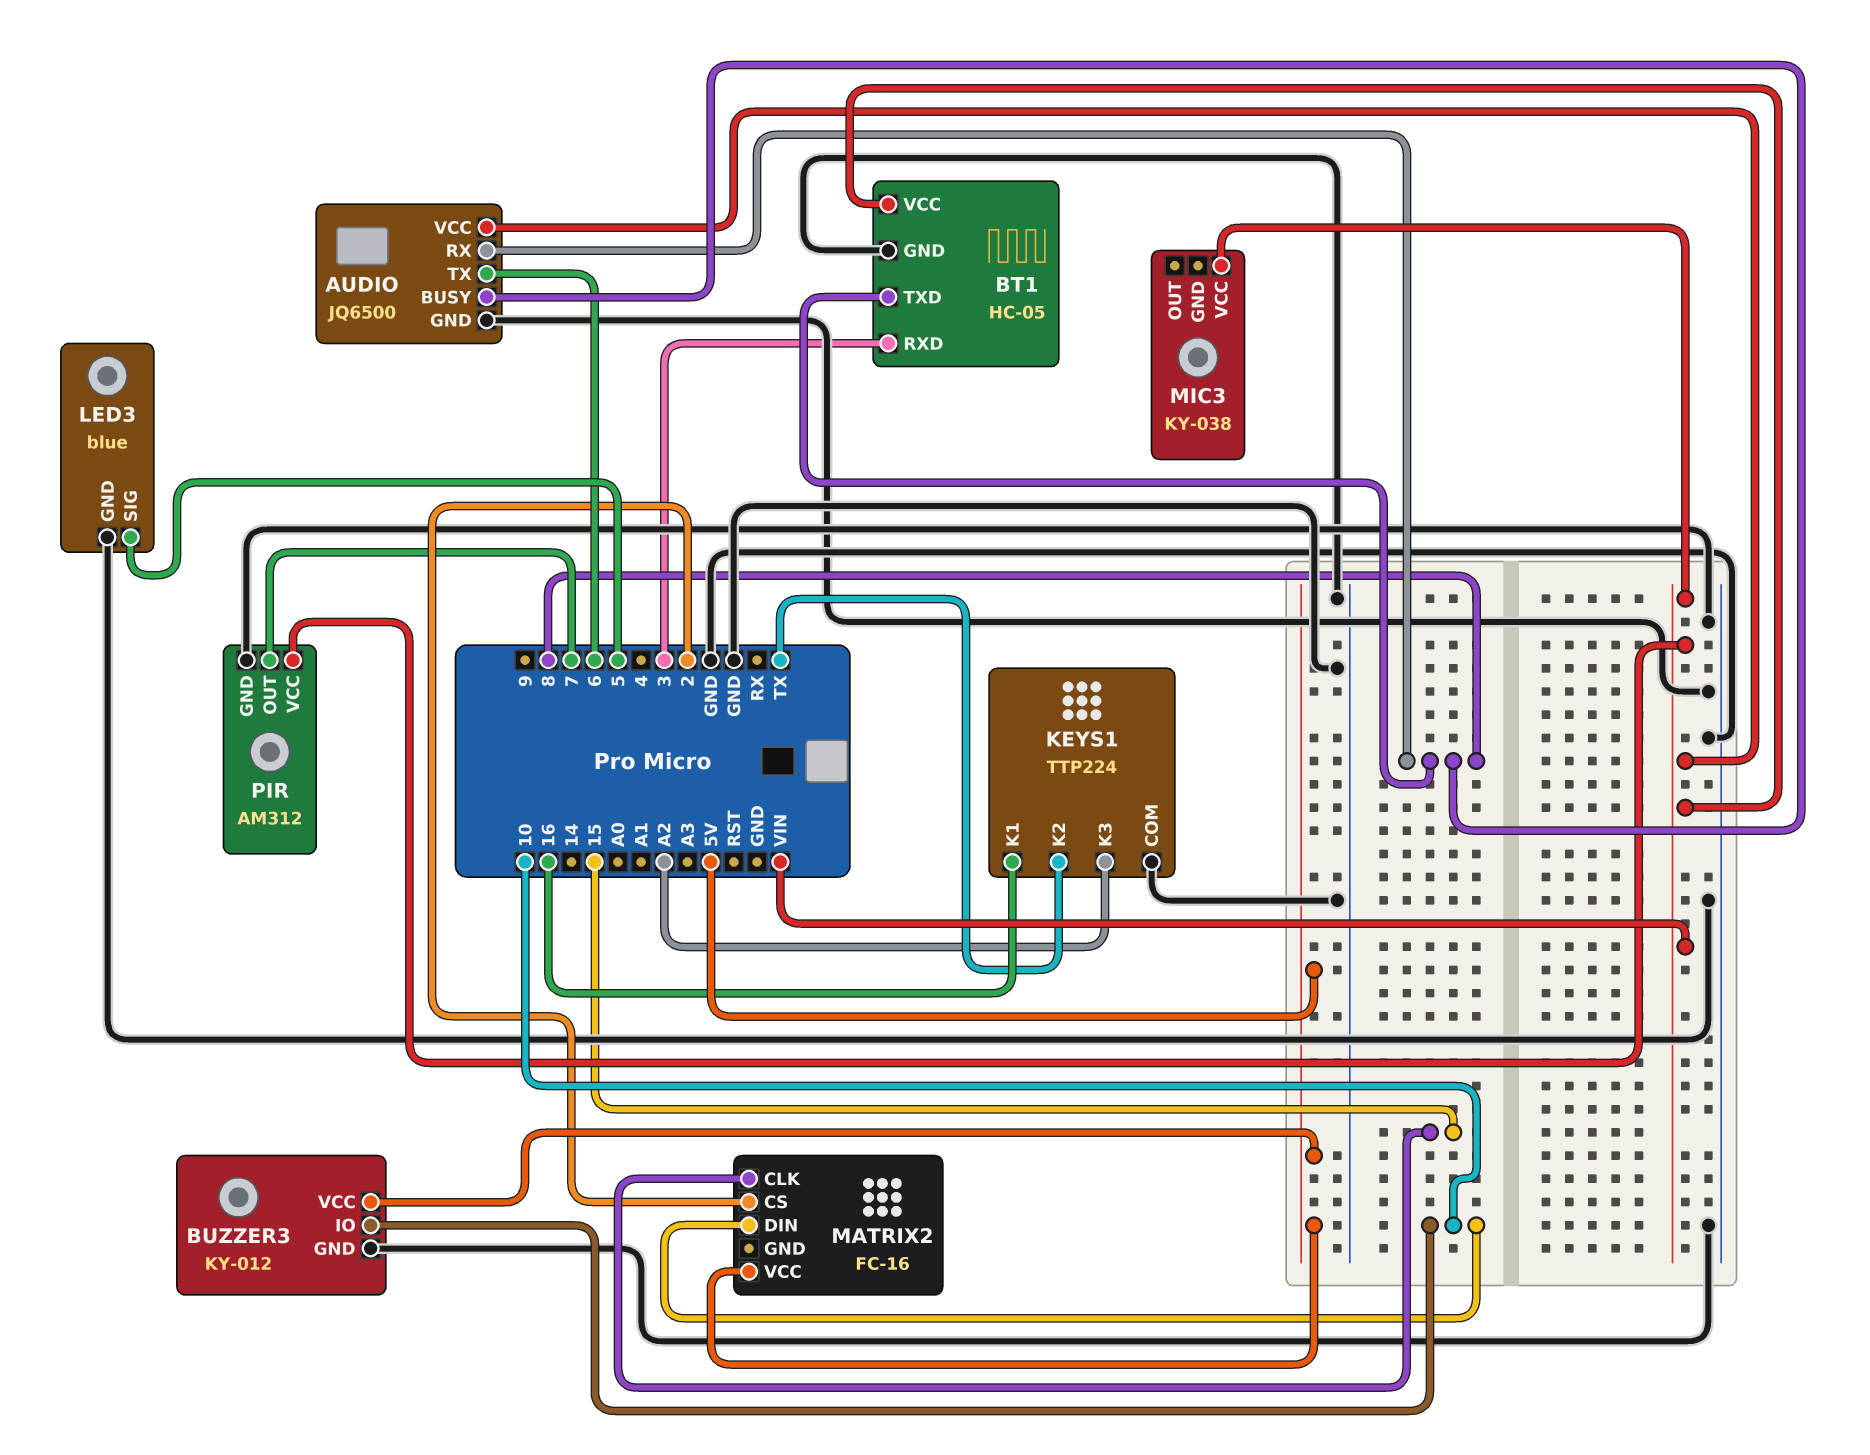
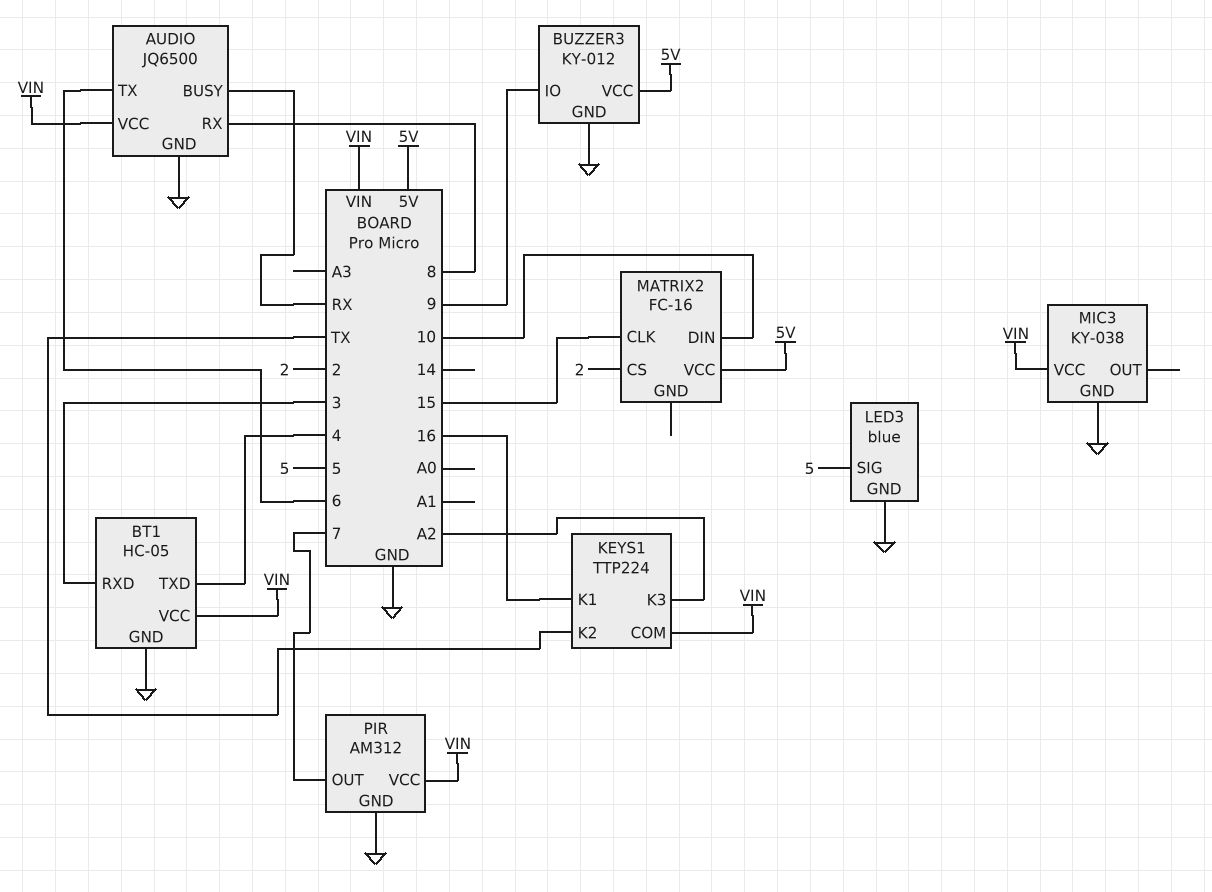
AUDIO pin BUSY: 8 -> RX
BT1 pin TXD: 8 -> 4
BUZZER3 pin IO: 10 -> 9
KEYS1 pin COM: GND -> VIN
MIC3 pin GND: none -> GND

